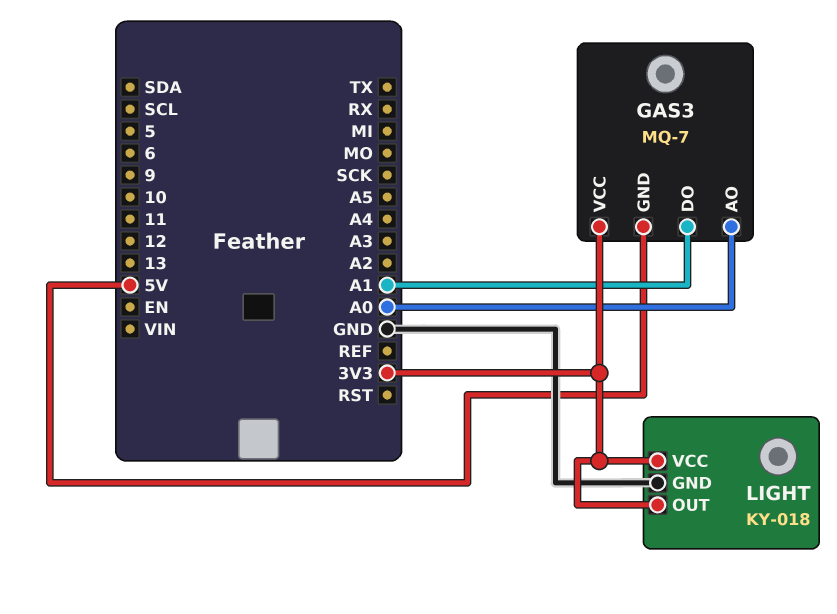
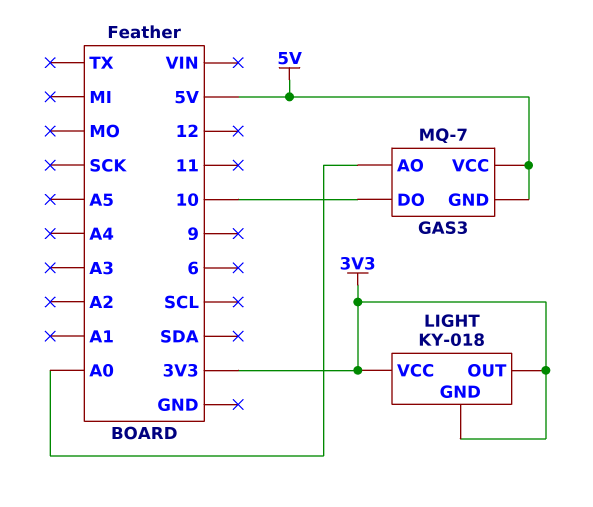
GAS3 pin DO: A1 -> 10
GAS3 pin VCC: 3V3 -> 5V
LIGHT pin GND: GND -> 3V3

